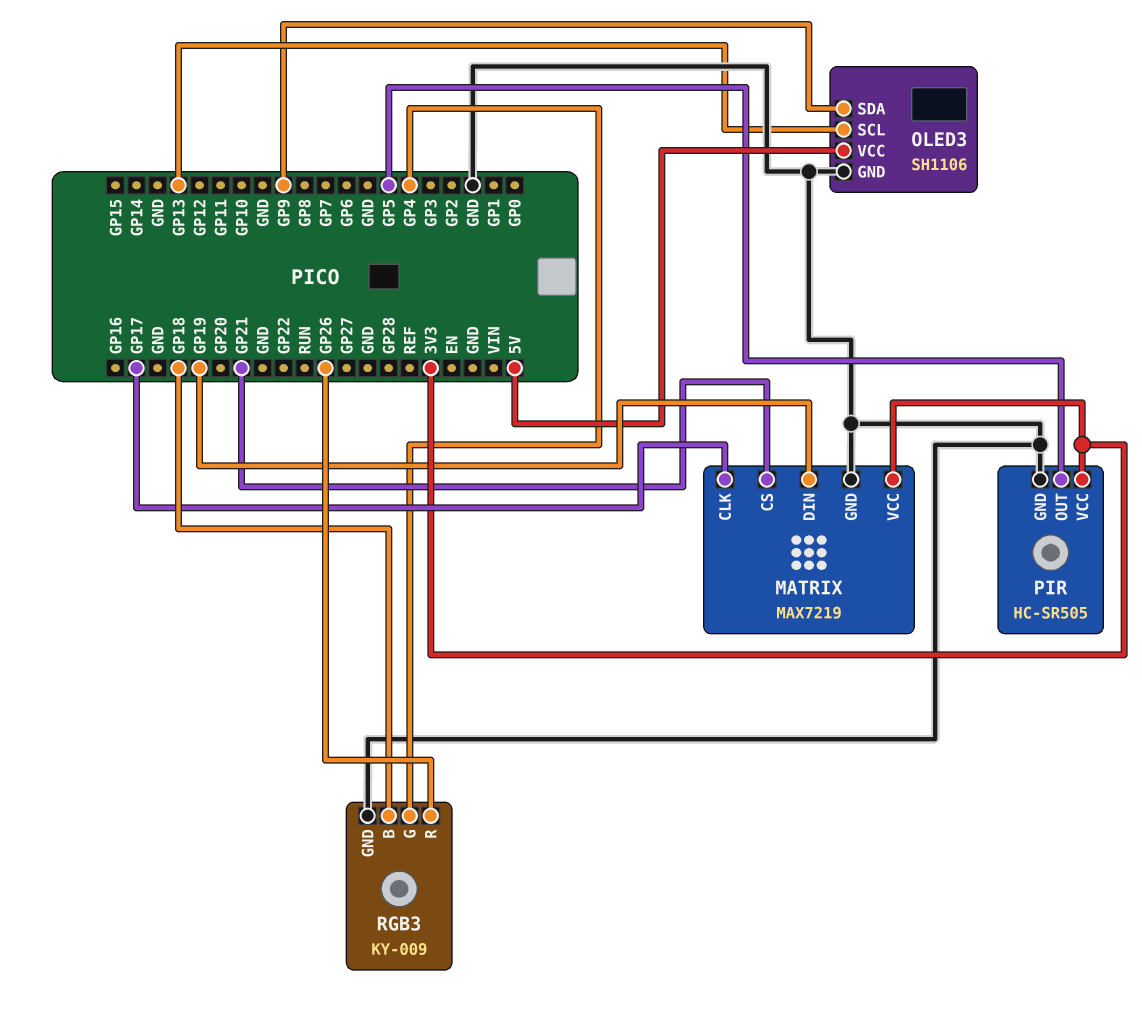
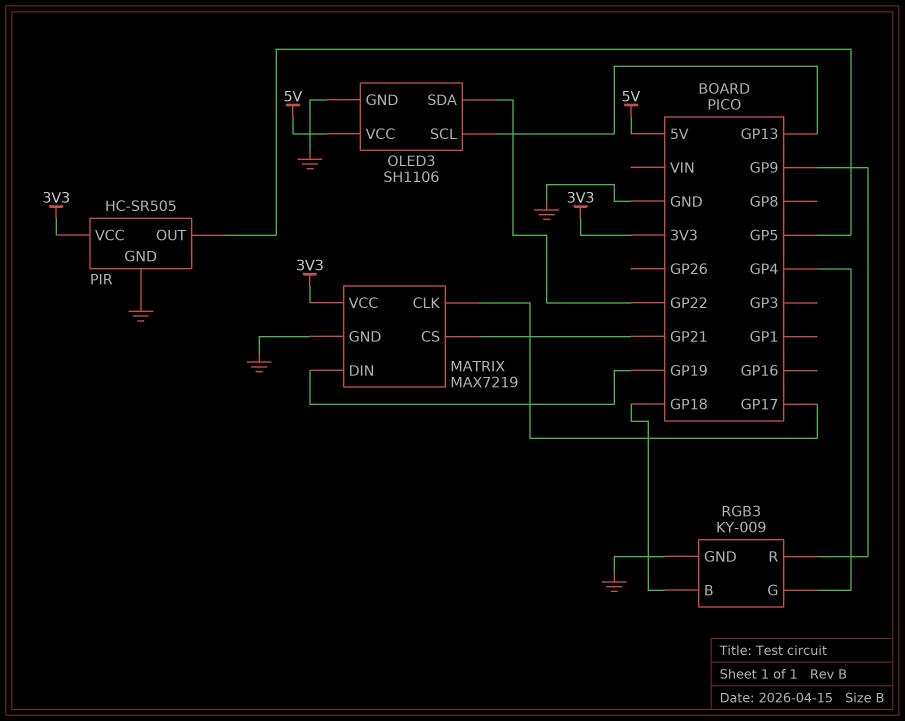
OLED3 pin SDA: GP9 -> GP22
RGB3 pin R: GP26 -> GP9

